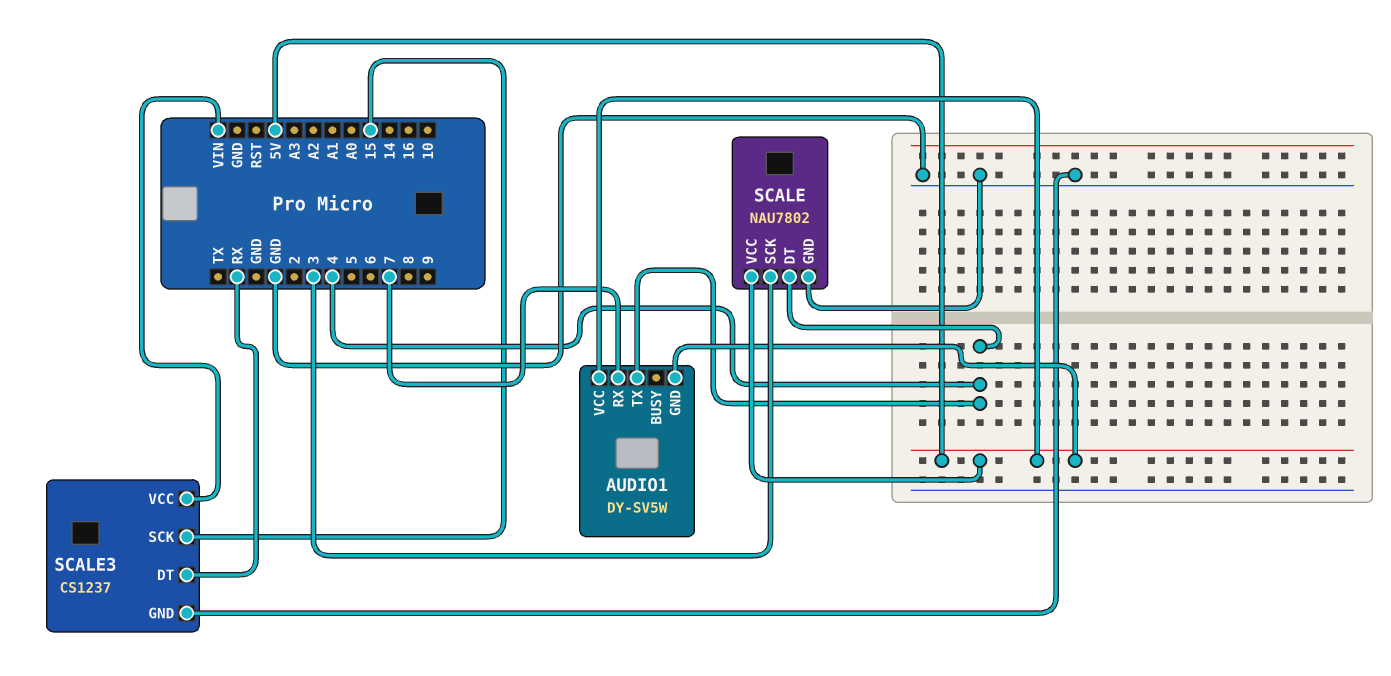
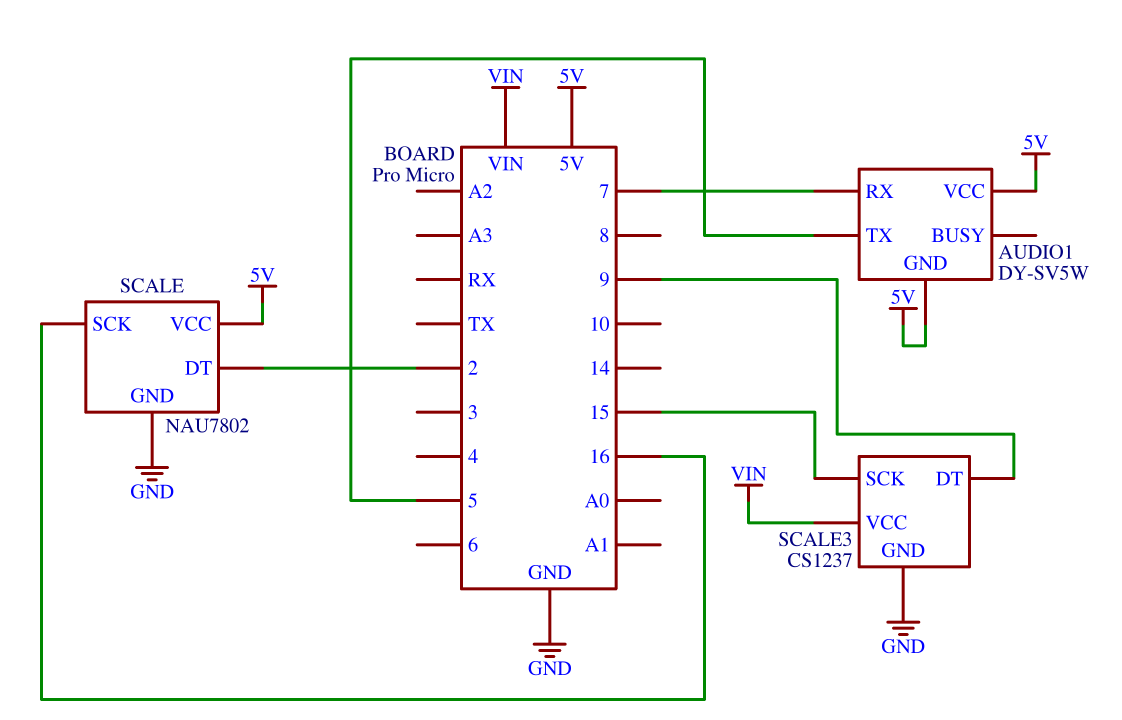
AUDIO1 pin TX: 4 -> 5
SCALE pin DT: 4 -> 2
SCALE pin SCK: 3 -> 16
SCALE3 pin DT: RX -> 9

